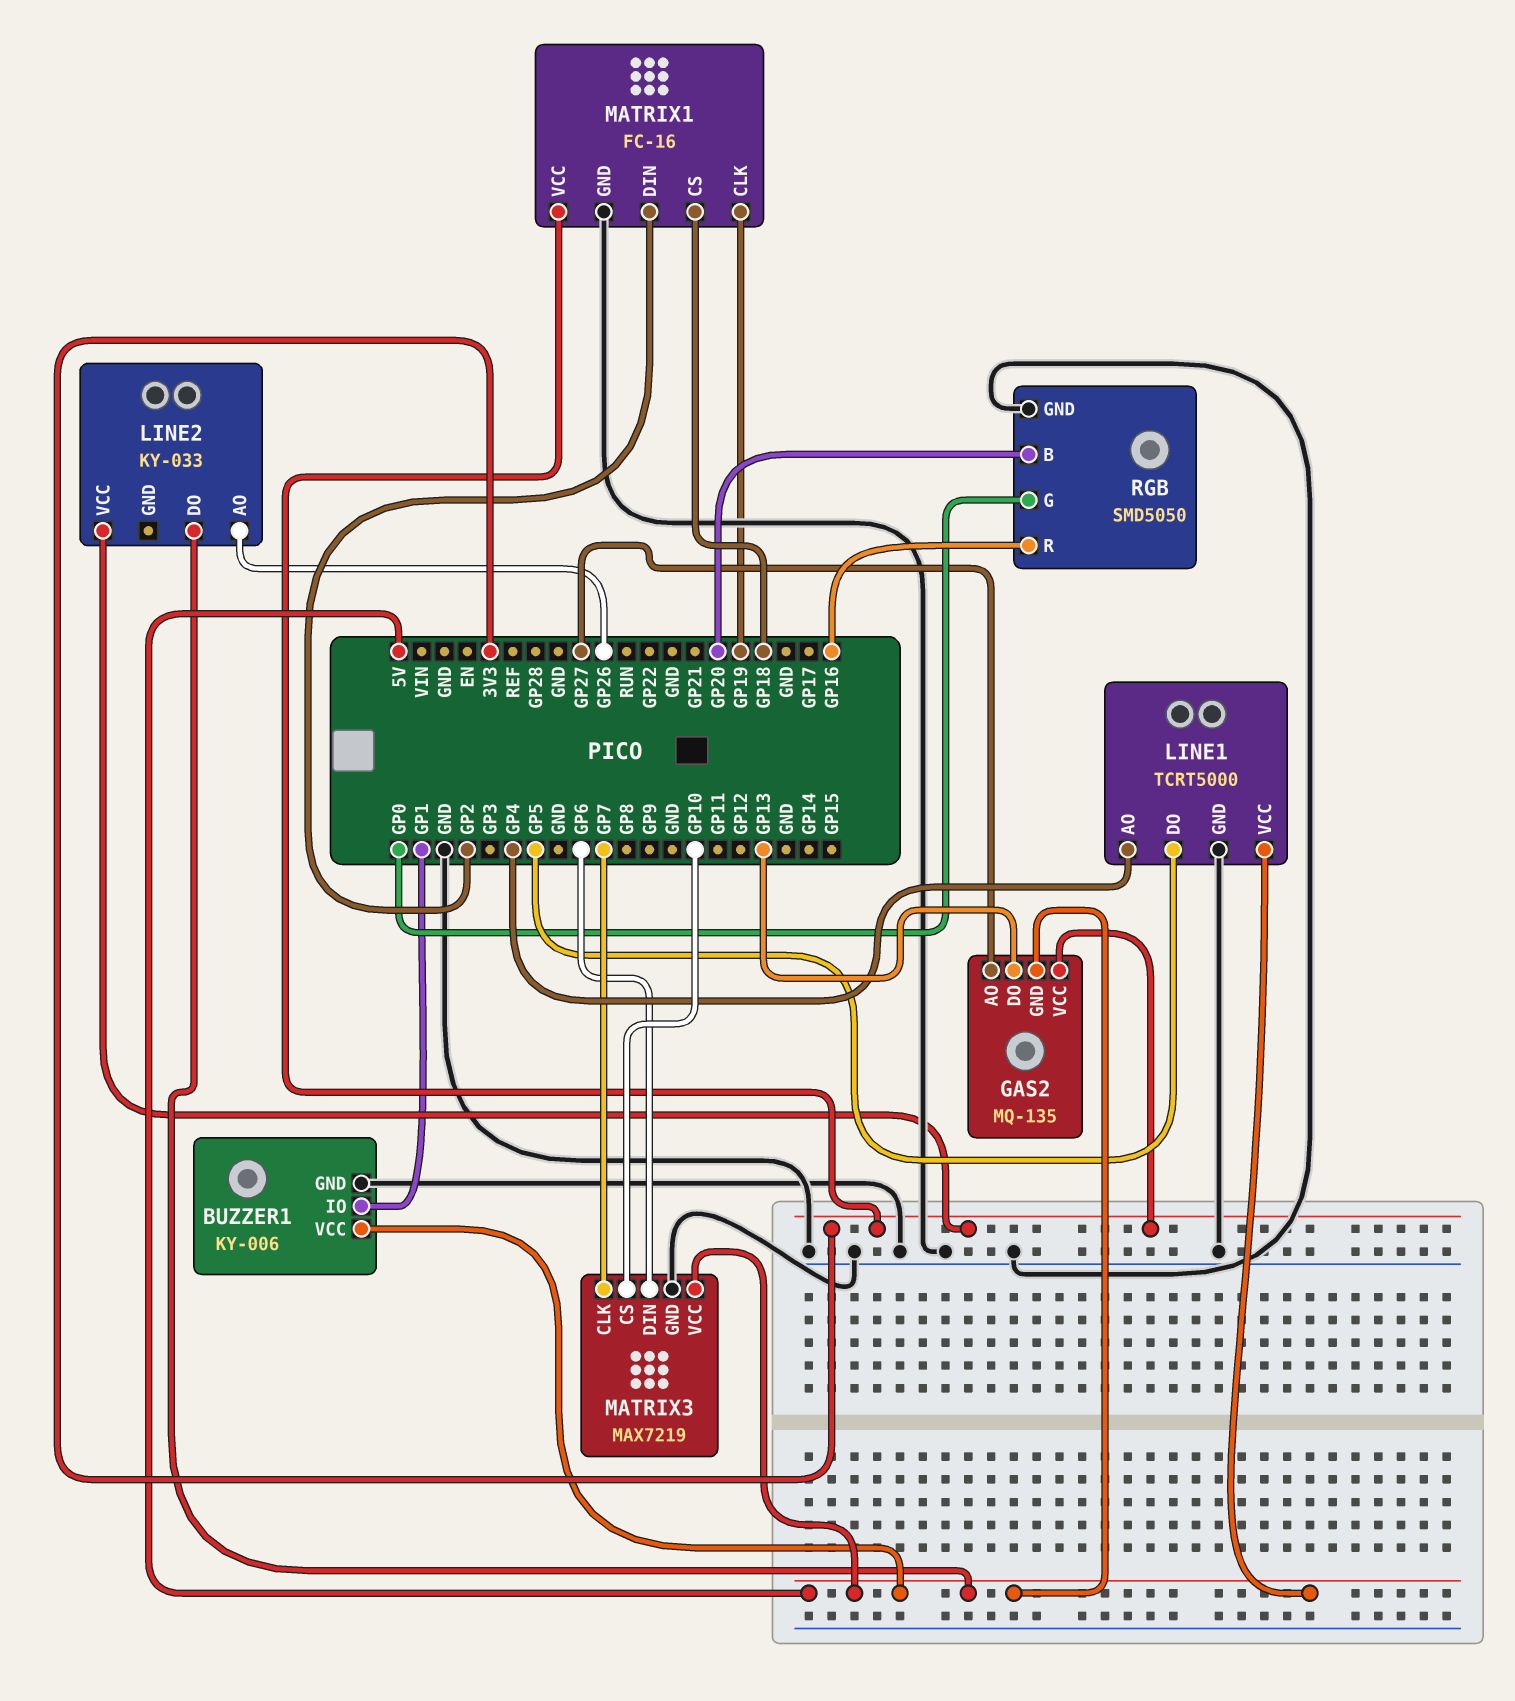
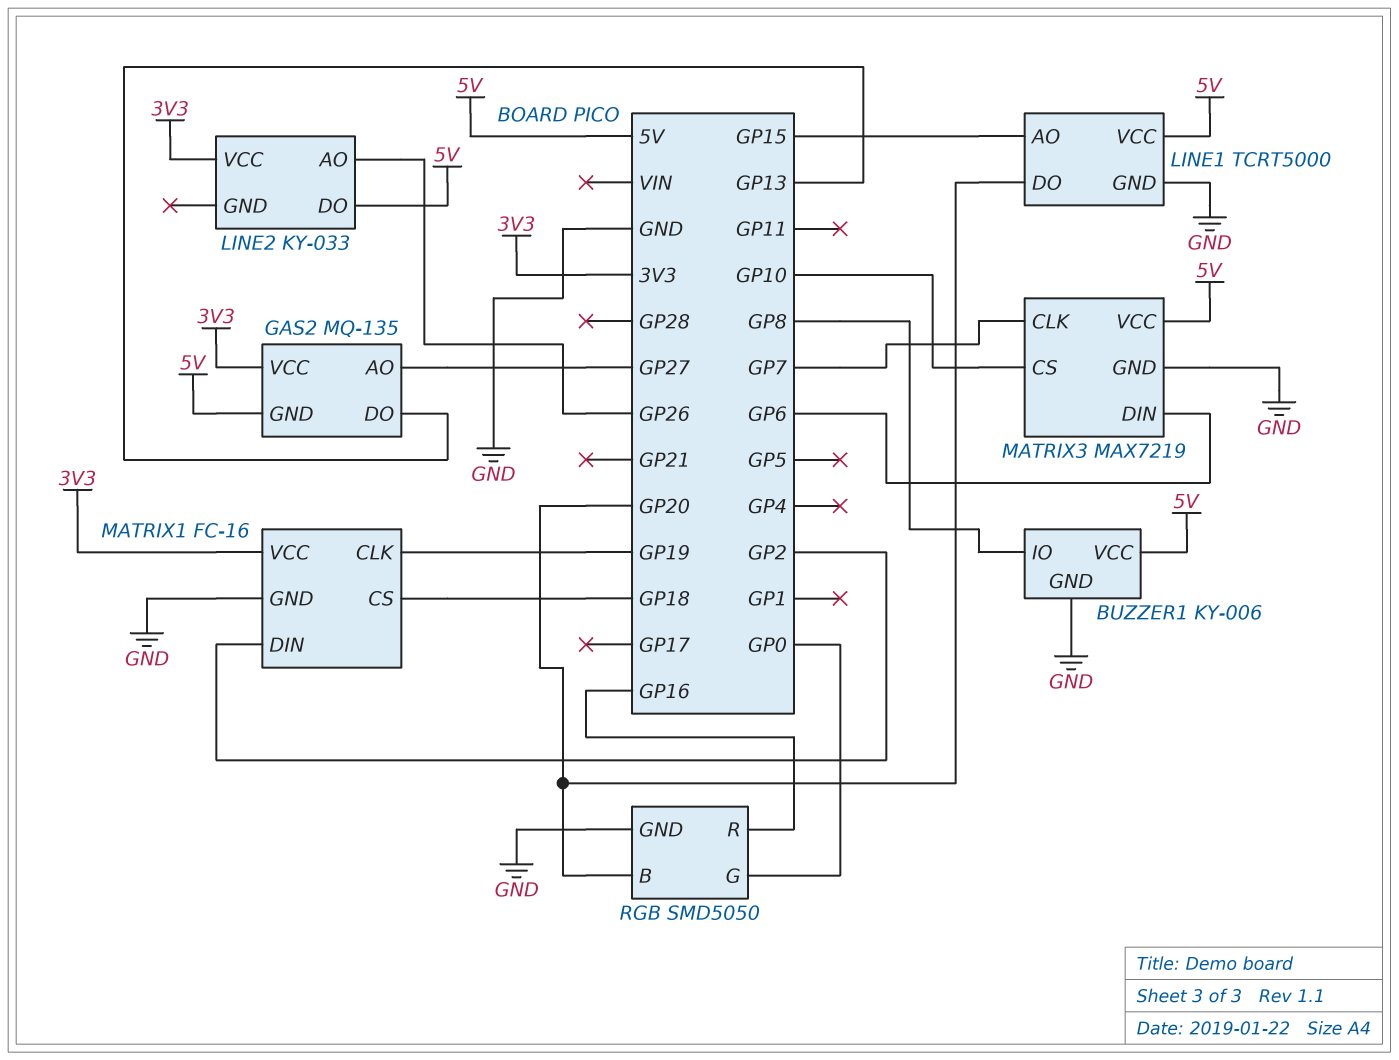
BUZZER1 pin IO: GP1 -> GP8
LINE1 pin AO: GP4 -> GP15
LINE1 pin DO: GP5 -> GP20

